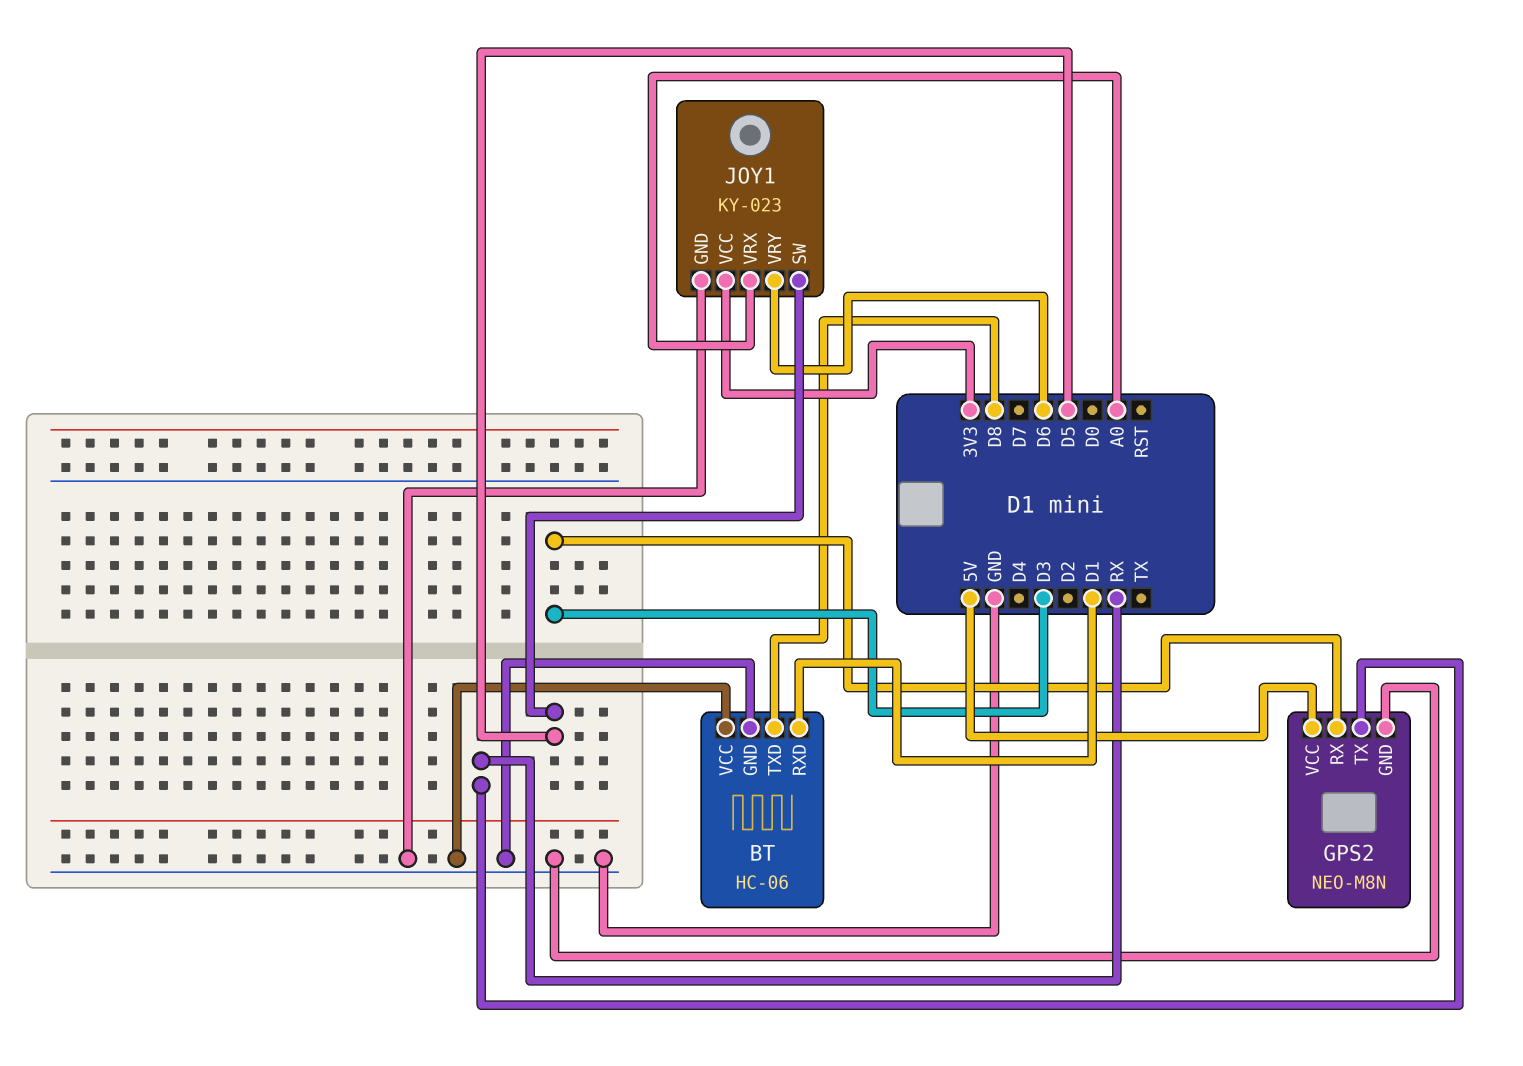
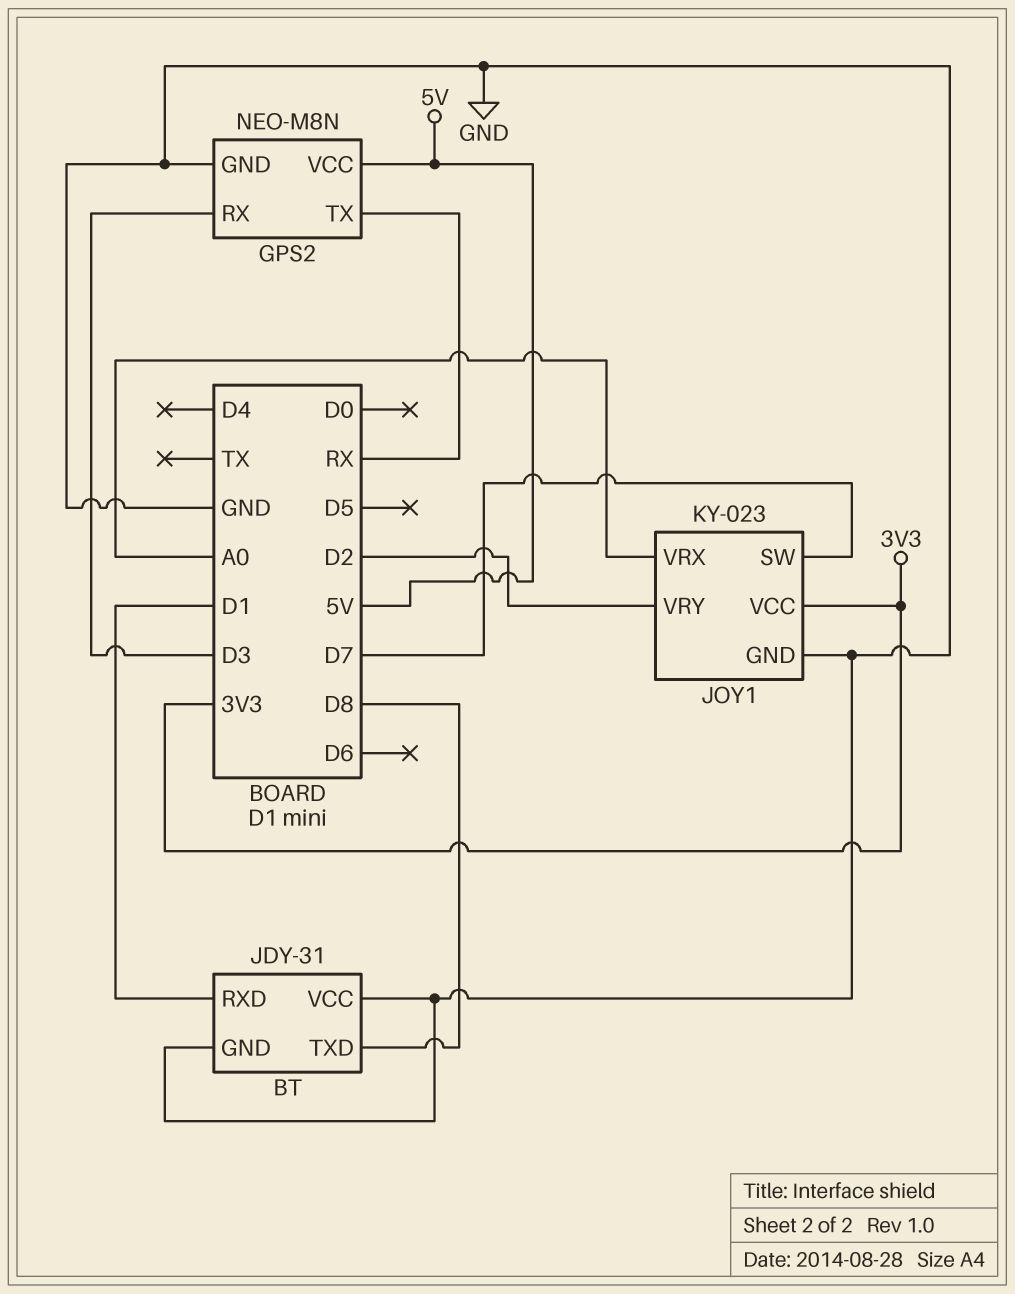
BT: HC-06 -> JDY-31
JOY1 pin SW: D5 -> D7
JOY1 pin VRY: D6 -> D2

